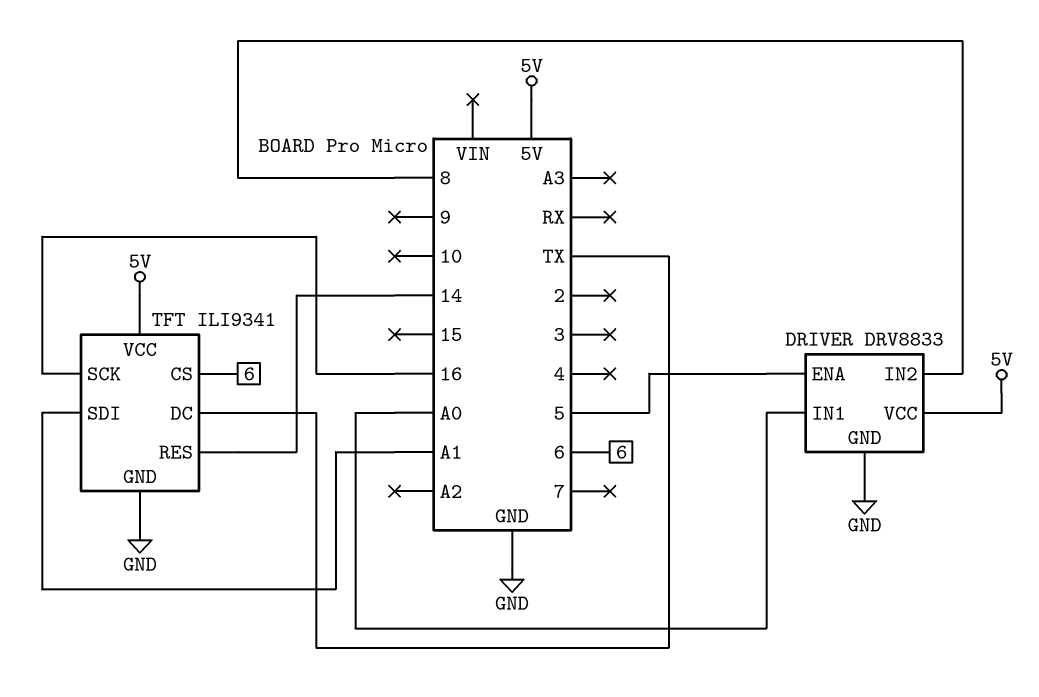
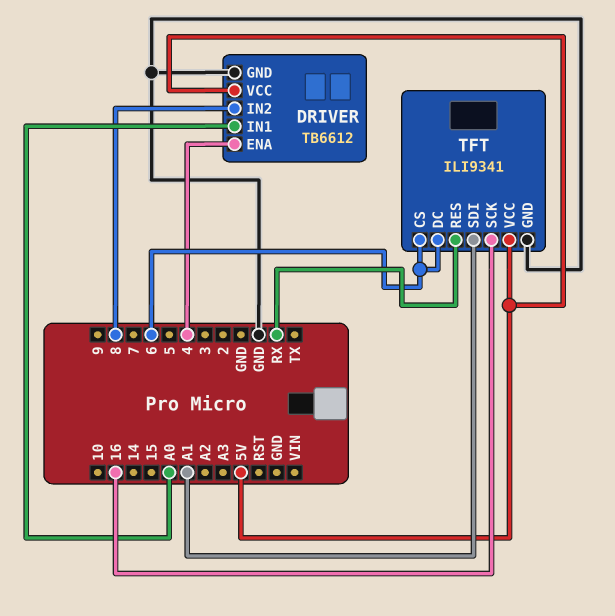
DRIVER: DRV8833 -> TB6612
DRIVER pin ENA: 5 -> 4
TFT pin DC: TX -> 6
TFT pin RES: 14 -> RX

